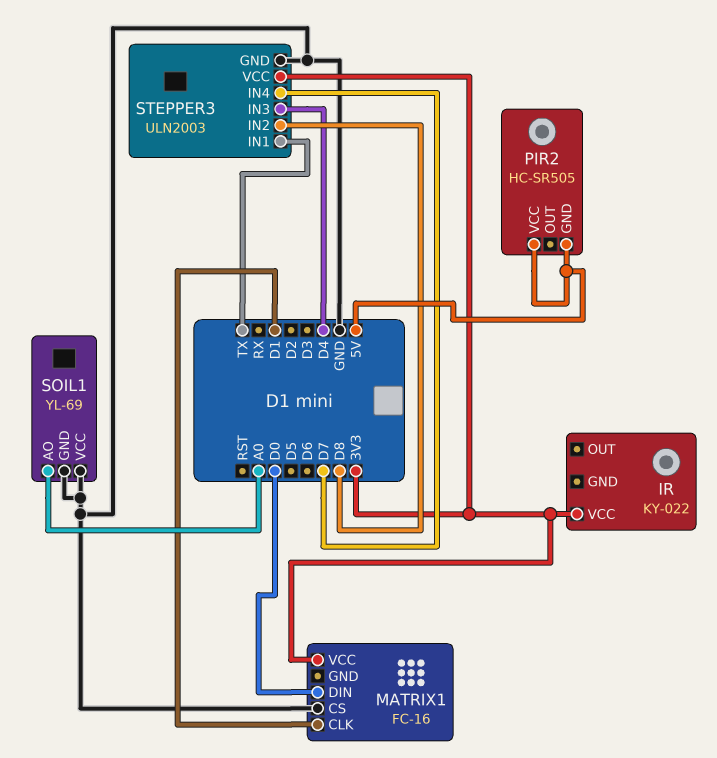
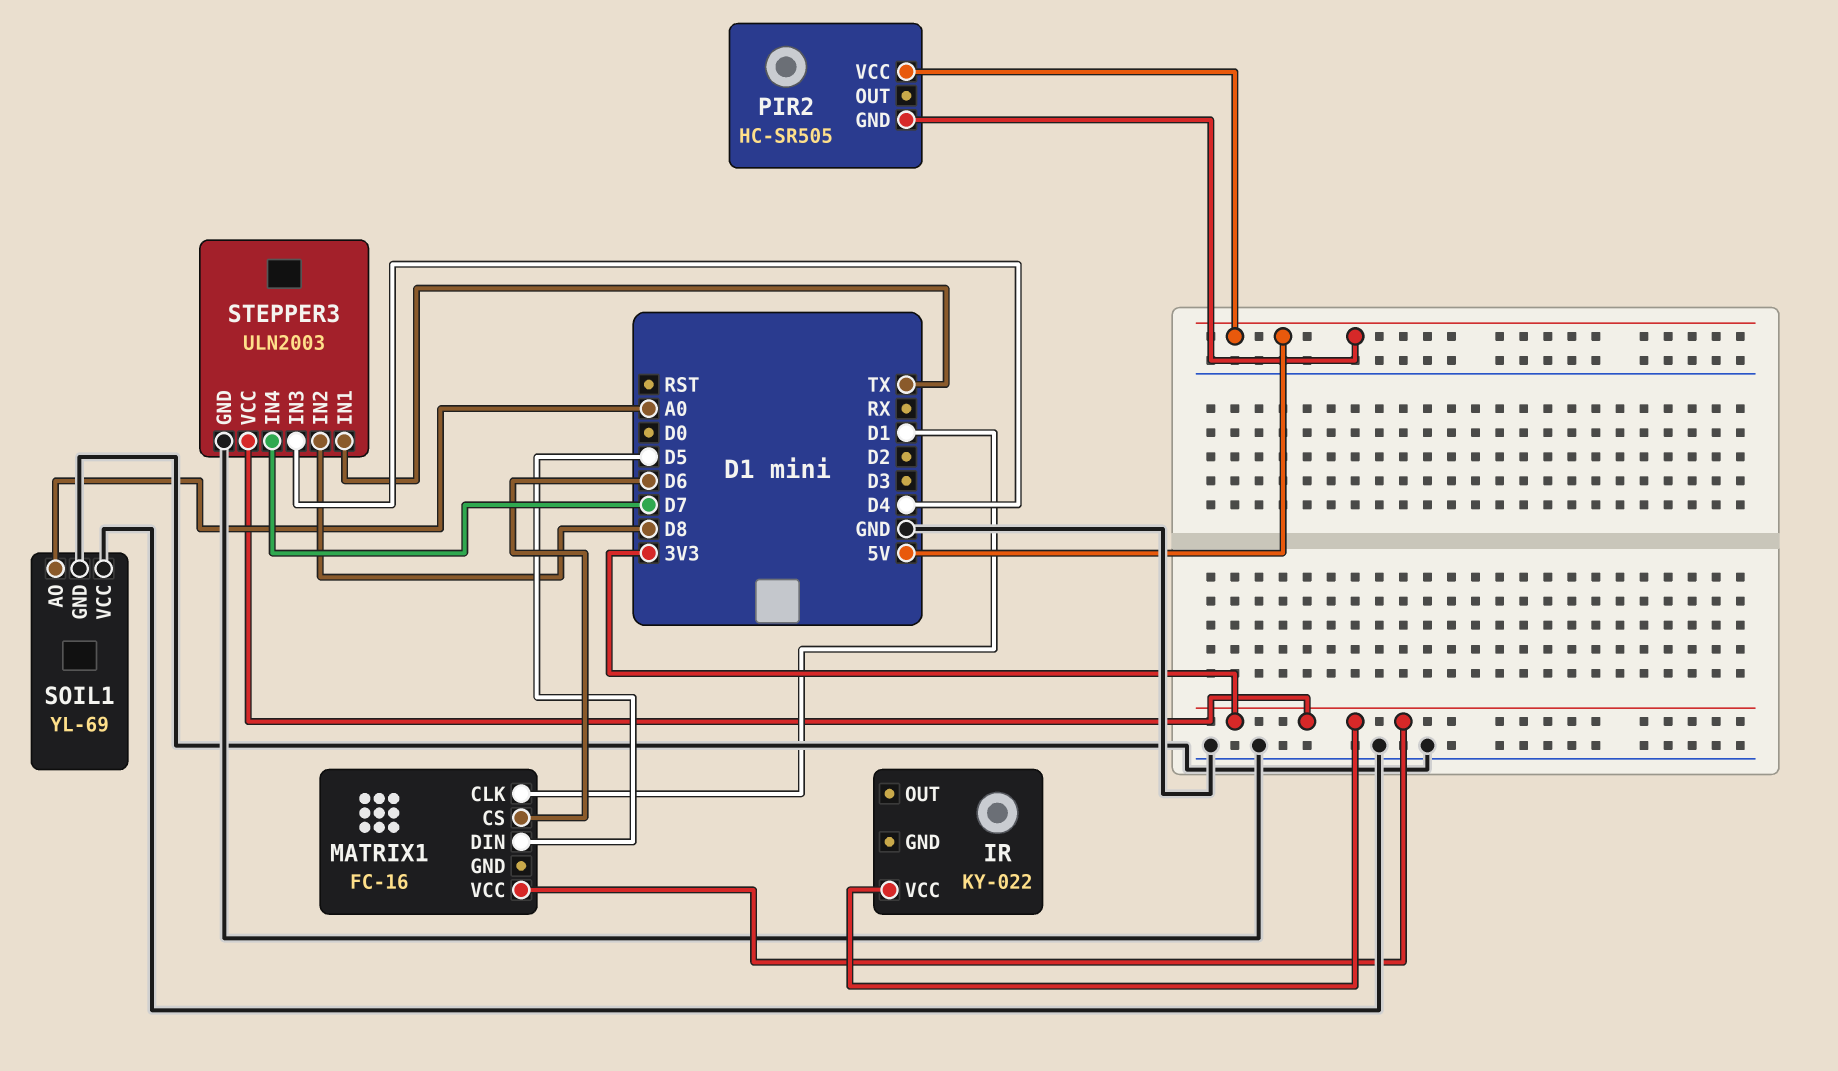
MATRIX1 pin CS: GND -> D6
MATRIX1 pin DIN: D0 -> D5

